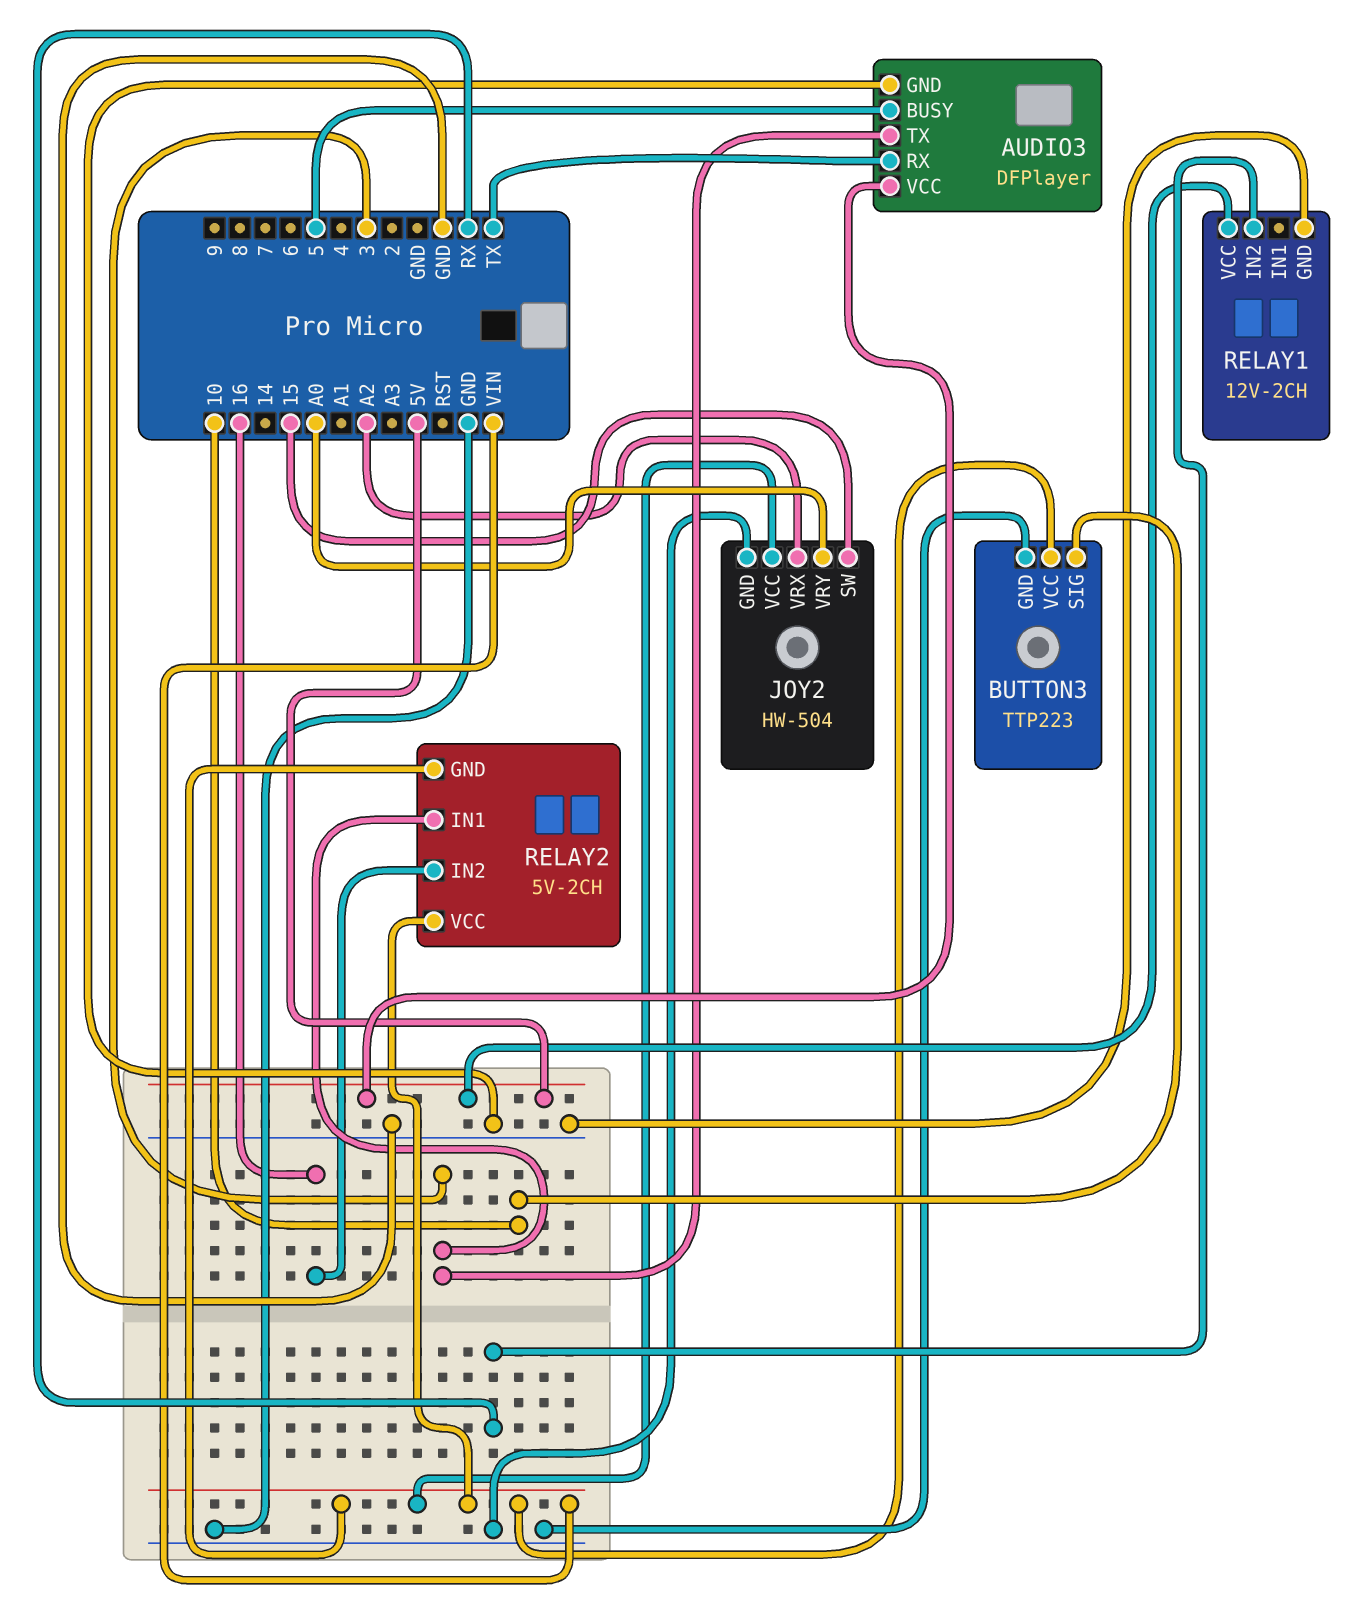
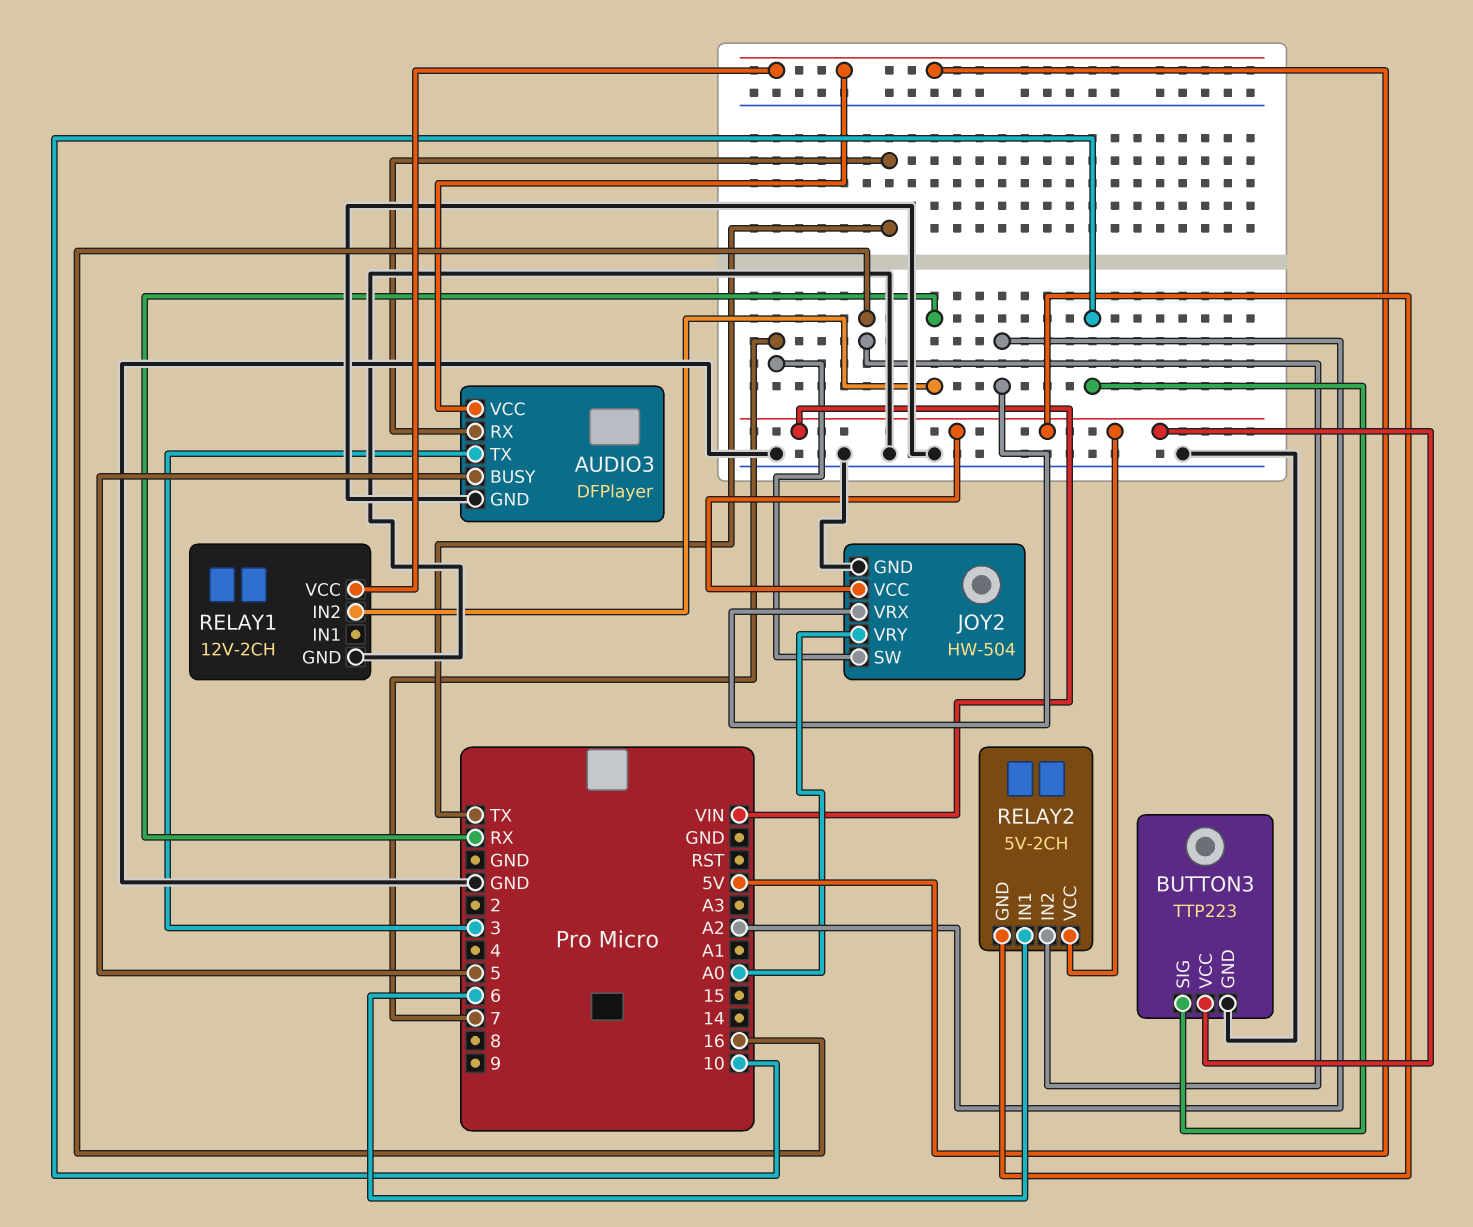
JOY2 pin SW: 15 -> 7
RELAY2 pin IN1: 3 -> 6

